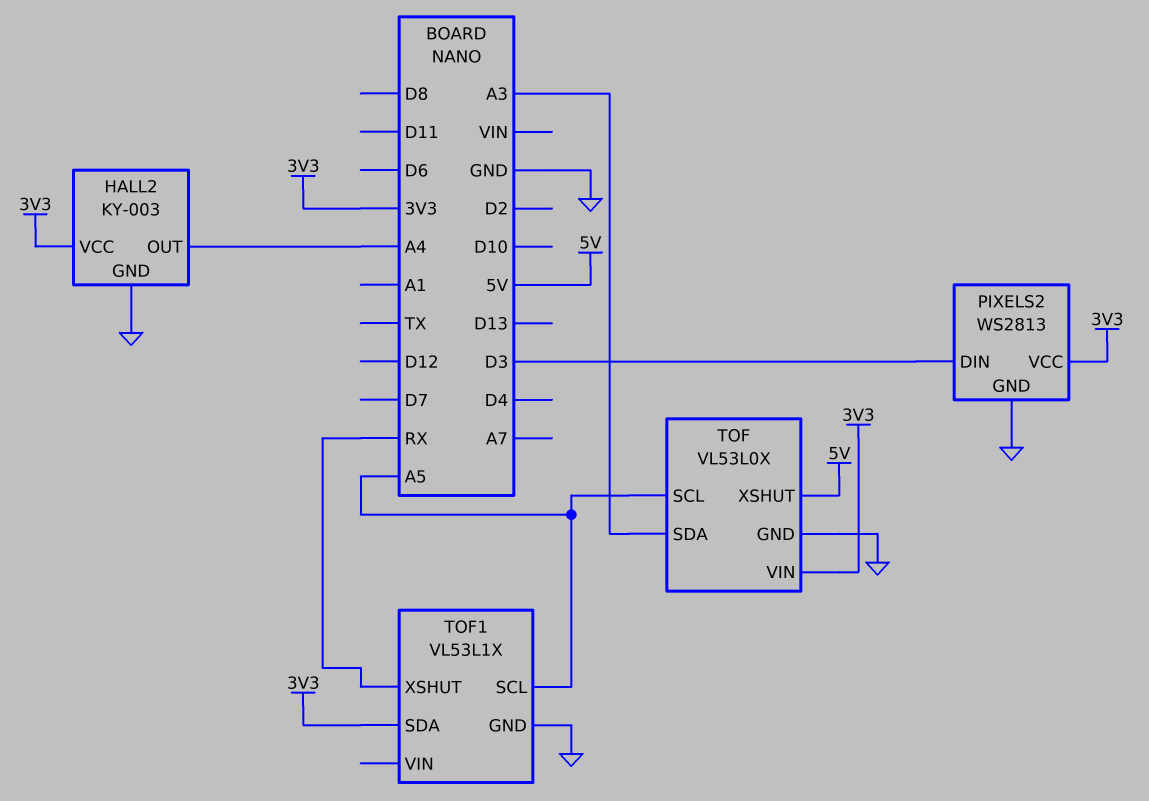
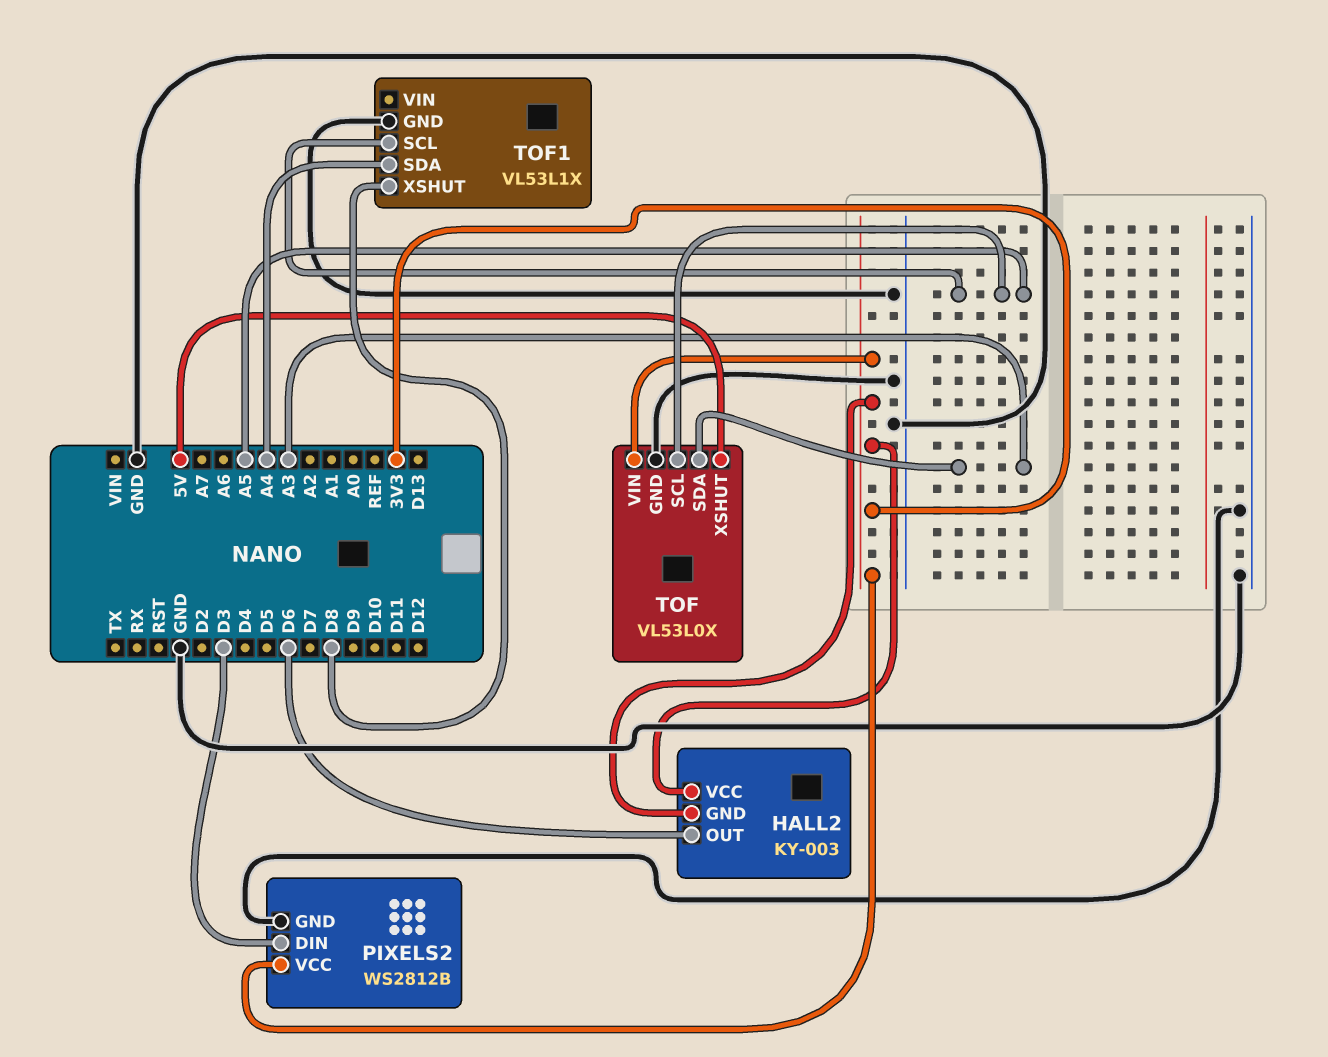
HALL2 pin GND: GND -> 3V3
HALL2 pin OUT: A4 -> D6
PIXELS2: WS2813 -> WS2812B
TOF1 pin SDA: 3V3 -> A4
TOF1 pin XSHUT: RX -> D8

